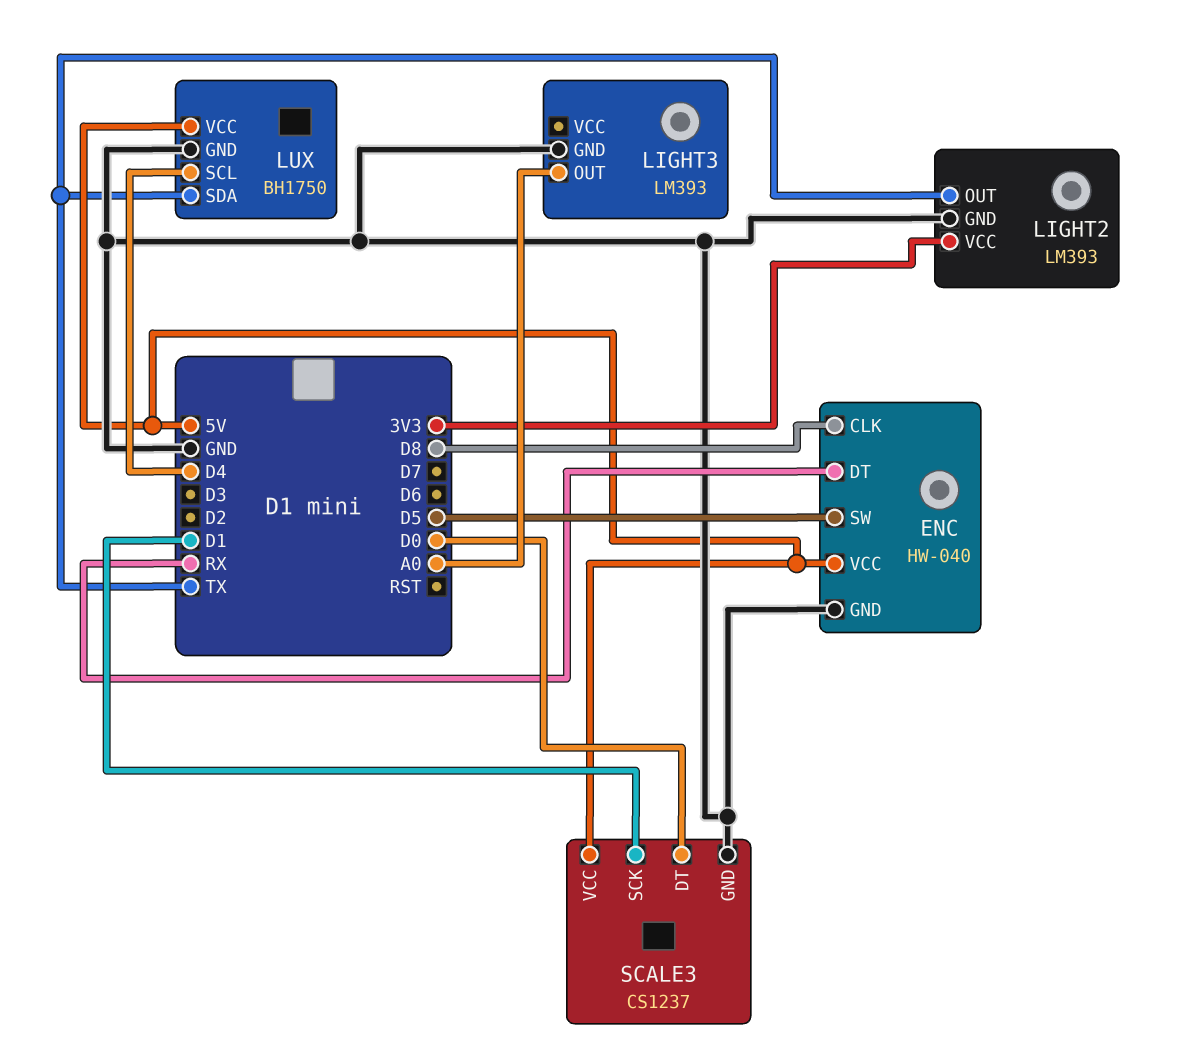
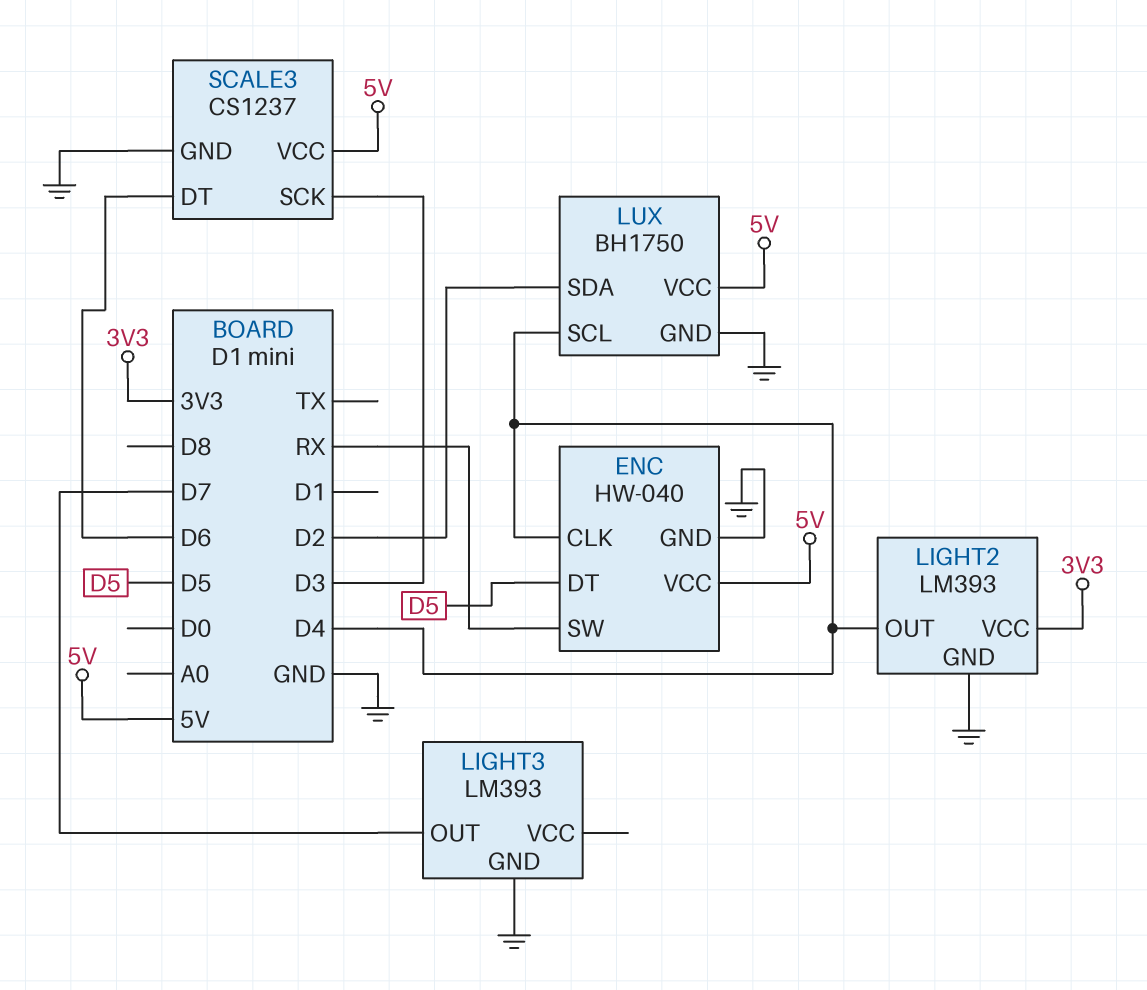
ENC pin CLK: D8 -> D4
ENC pin DT: RX -> D5
ENC pin SW: D5 -> RX
LIGHT2 pin OUT: TX -> D4
LIGHT3 pin OUT: A0 -> D7
LUX pin SDA: TX -> D2
SCALE3 pin DT: D0 -> D6
SCALE3 pin SCK: D1 -> D3

